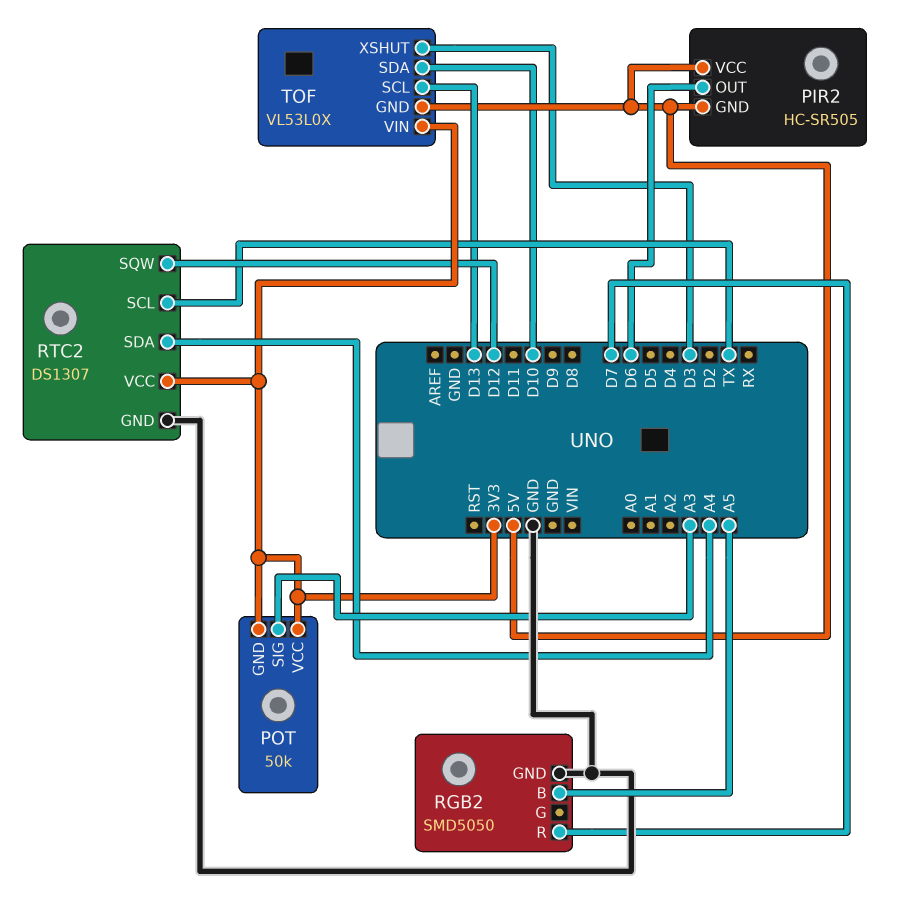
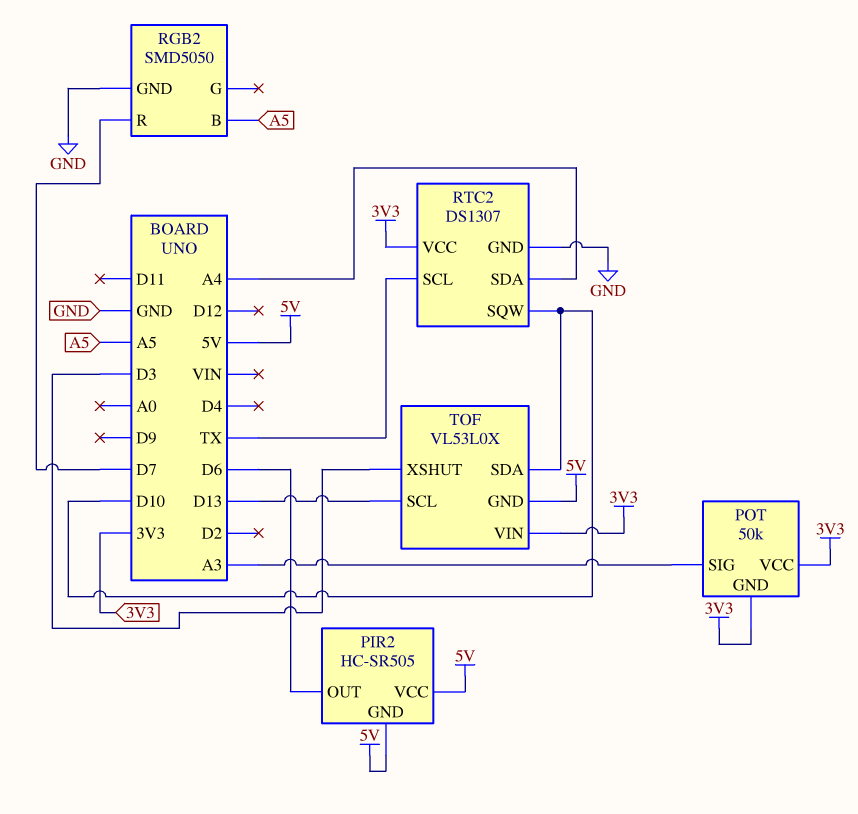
RTC2 pin SQW: D12 -> D10

